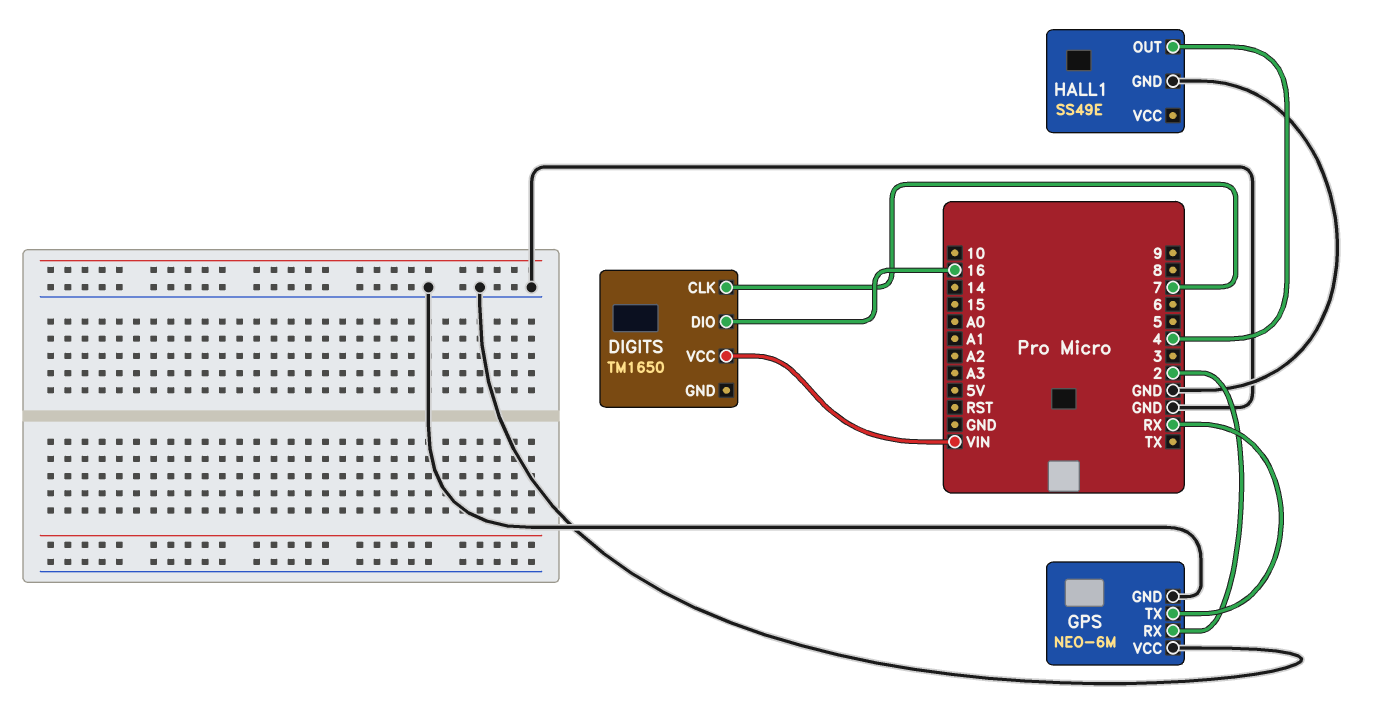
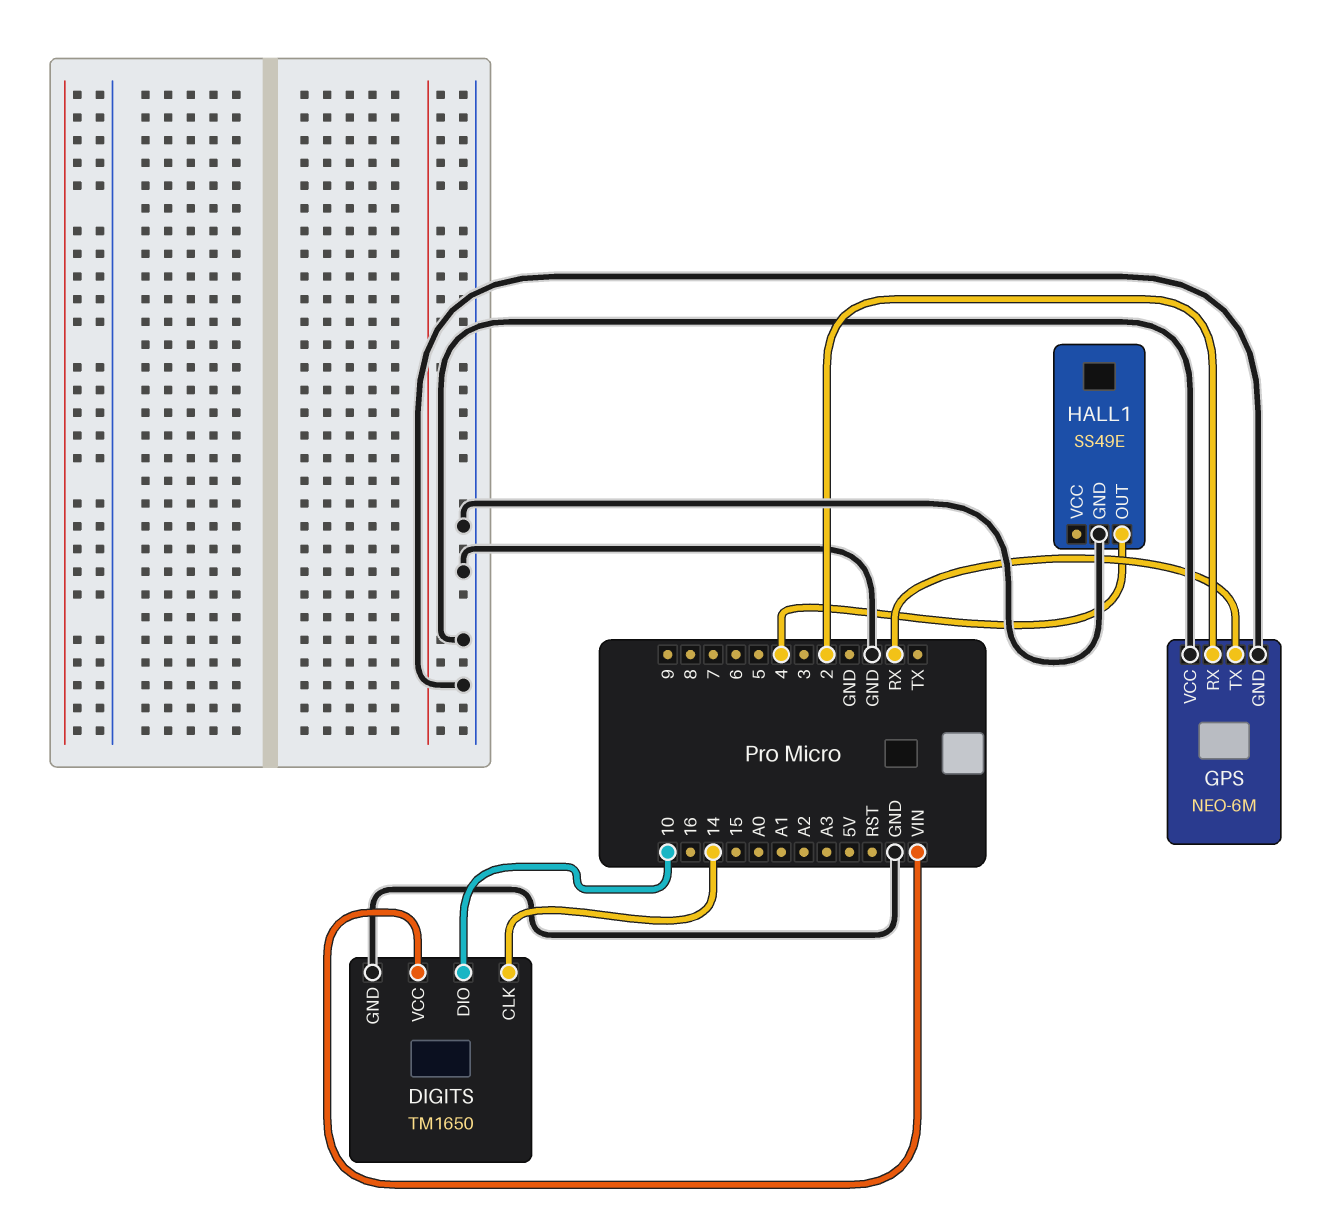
DIGITS pin CLK: 7 -> 14
DIGITS pin DIO: 16 -> 10
DIGITS pin GND: none -> GND

